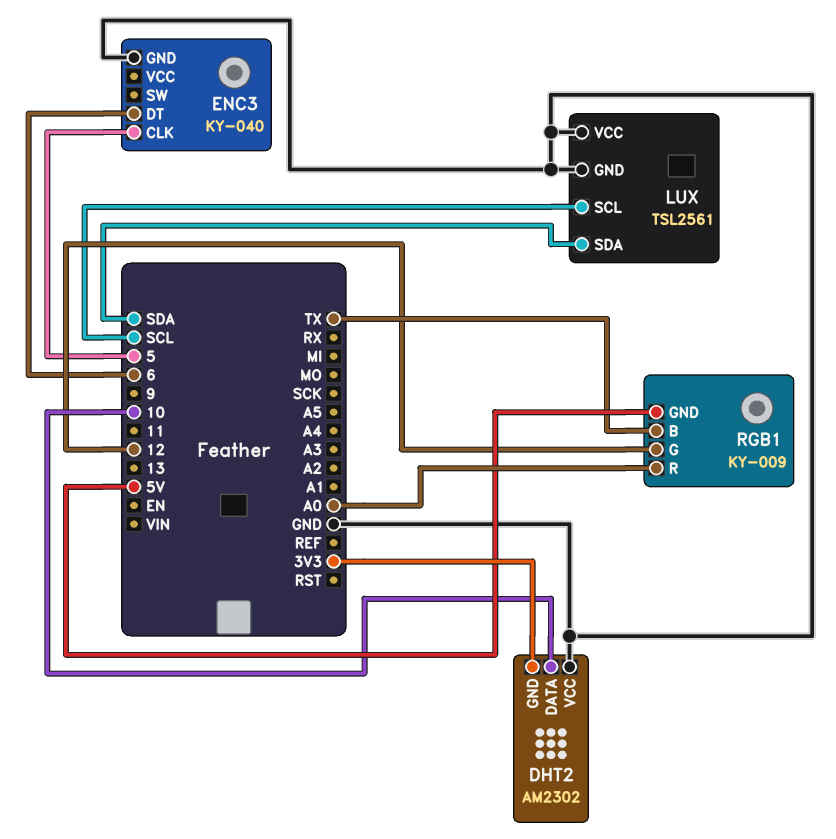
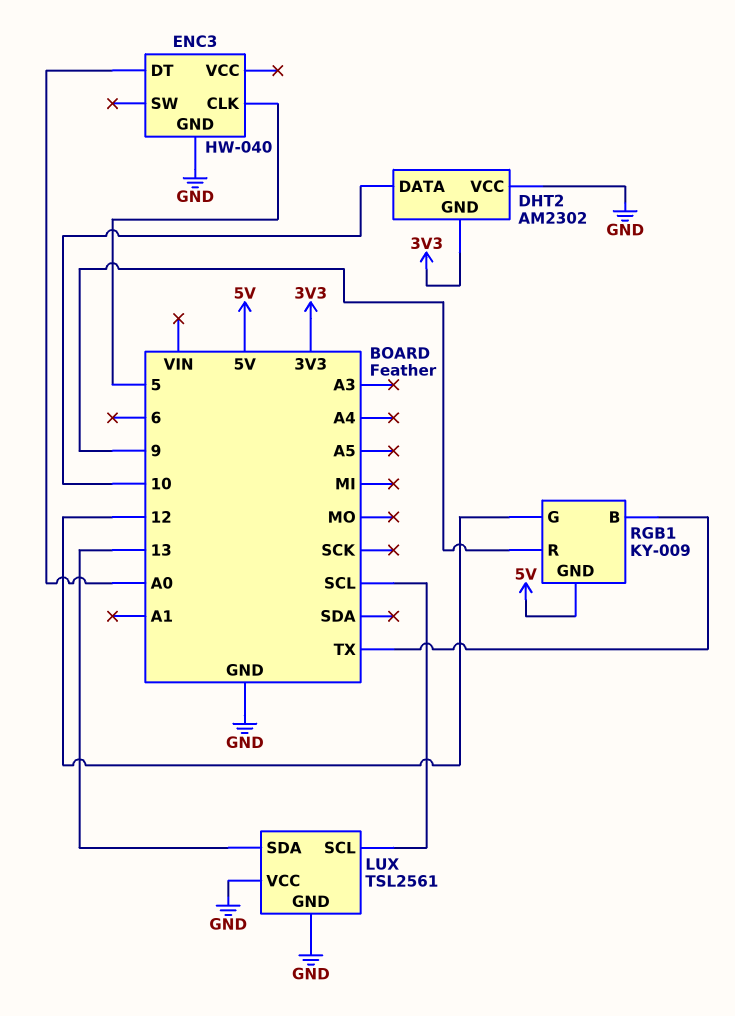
ENC3: KY-040 -> HW-040
ENC3 pin DT: 6 -> A0
LUX pin SDA: SDA -> 13
RGB1 pin R: A0 -> 9

